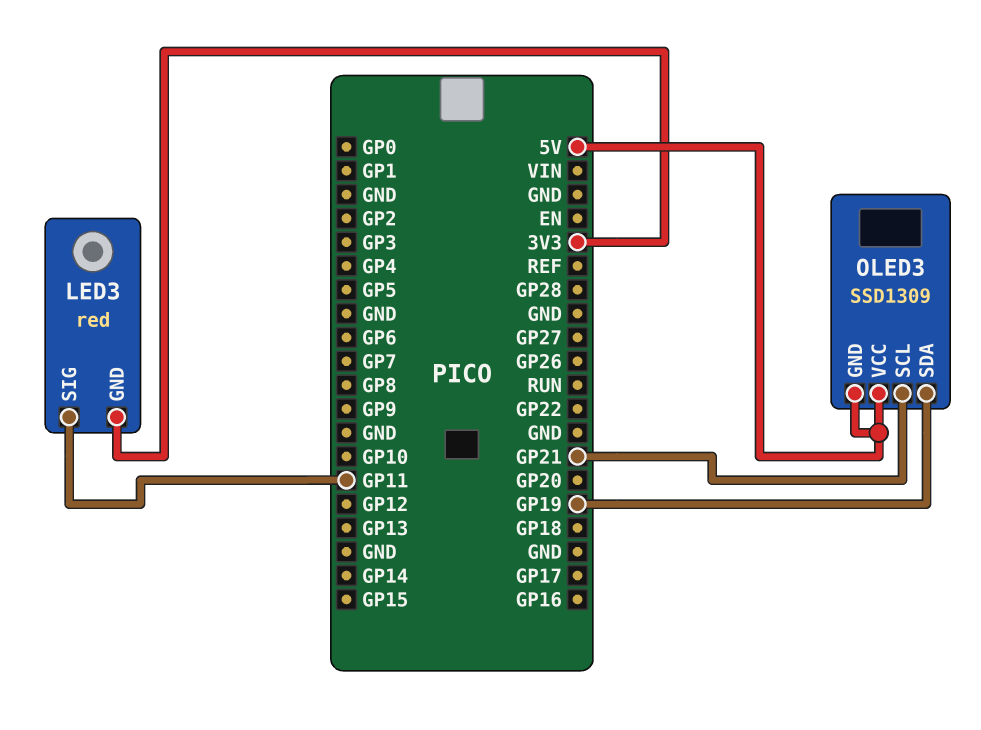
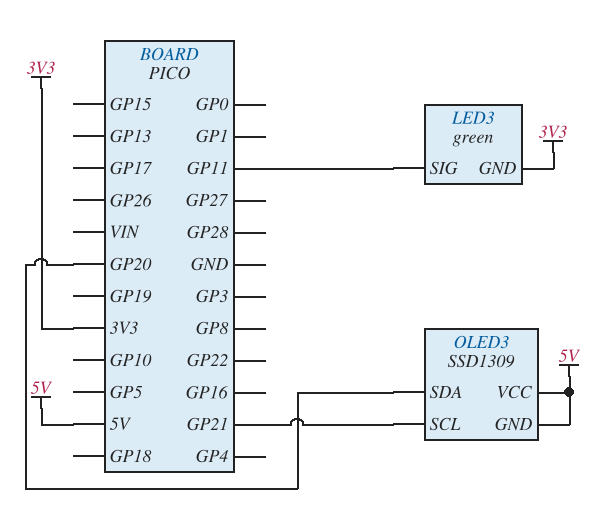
LED3: red -> green
OLED3 pin SDA: GP19 -> GP20

